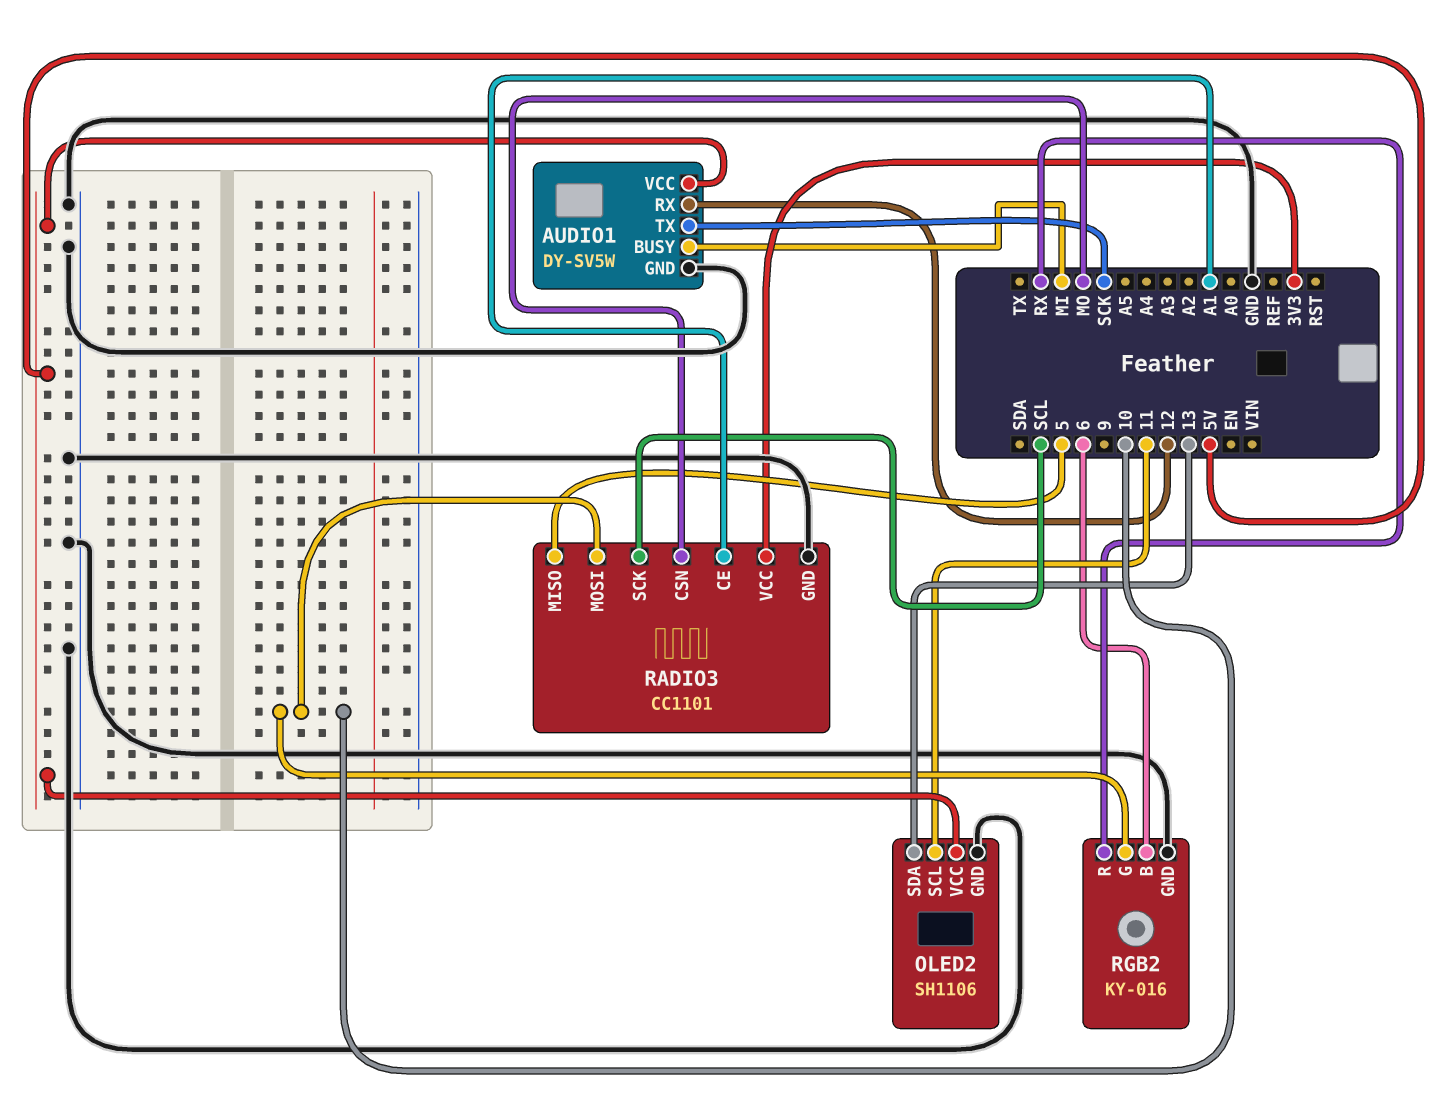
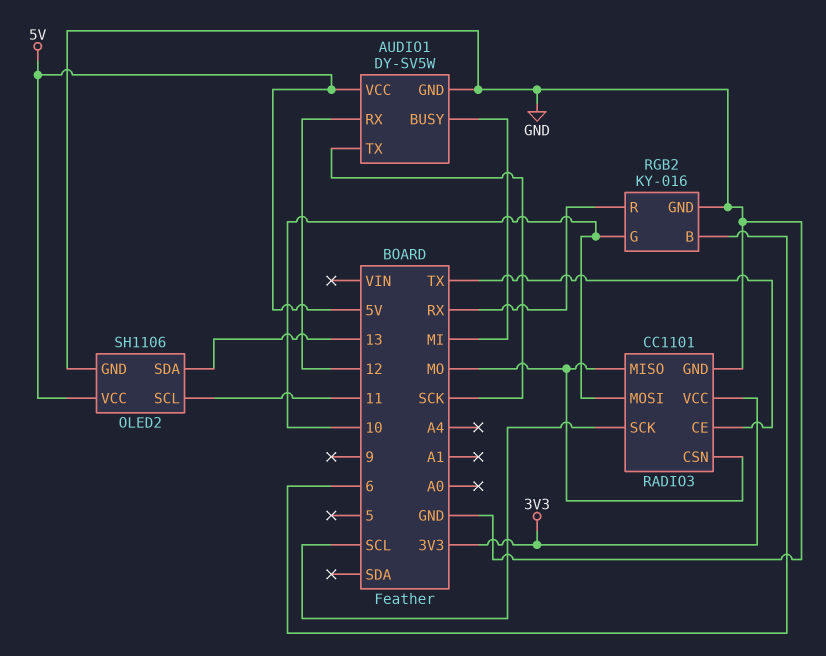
RADIO3 pin CE: A1 -> TX
RADIO3 pin MISO: 5 -> MO

